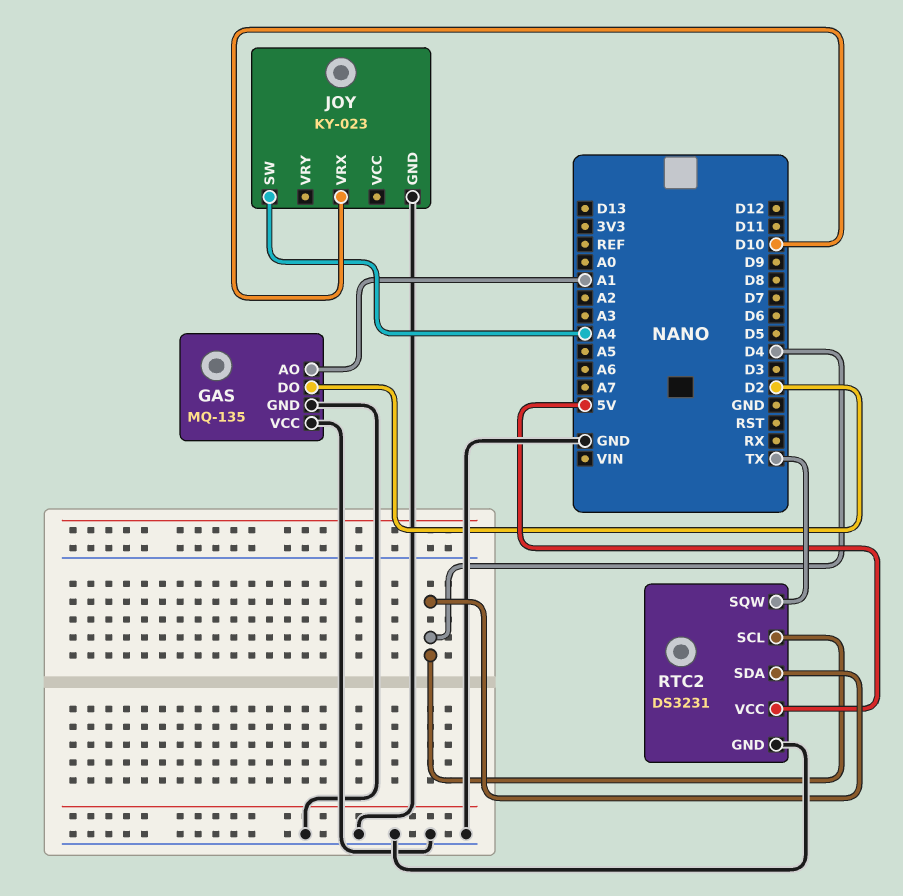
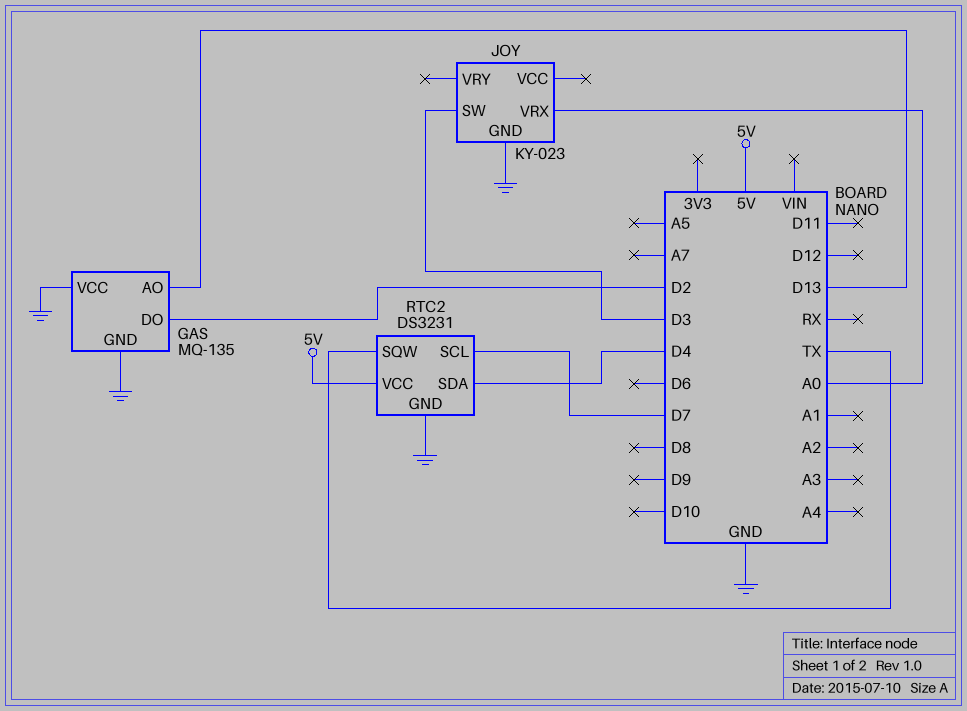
GAS pin AO: A1 -> D13
JOY pin SW: A4 -> D3
JOY pin VRX: D10 -> A0
RTC2 pin SCL: D4 -> D7

